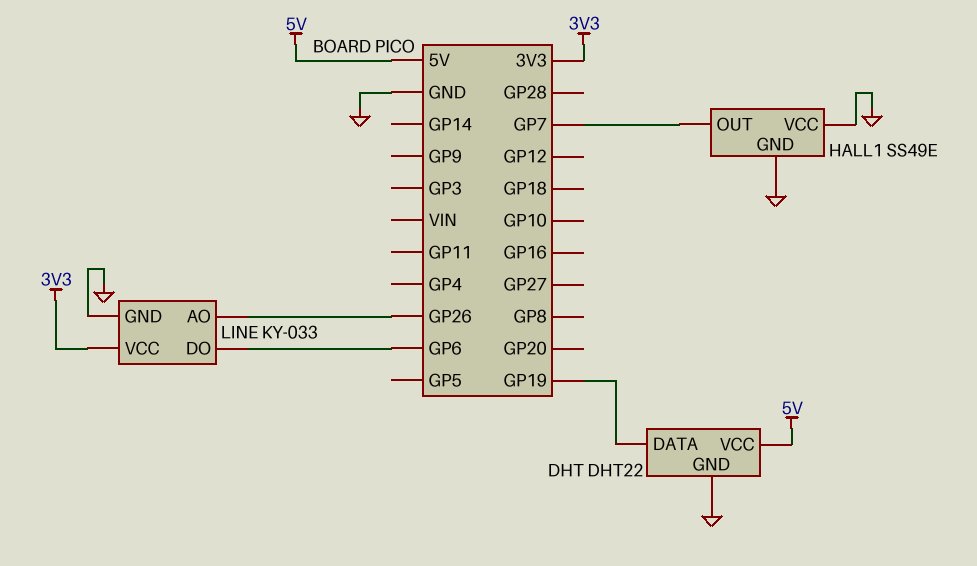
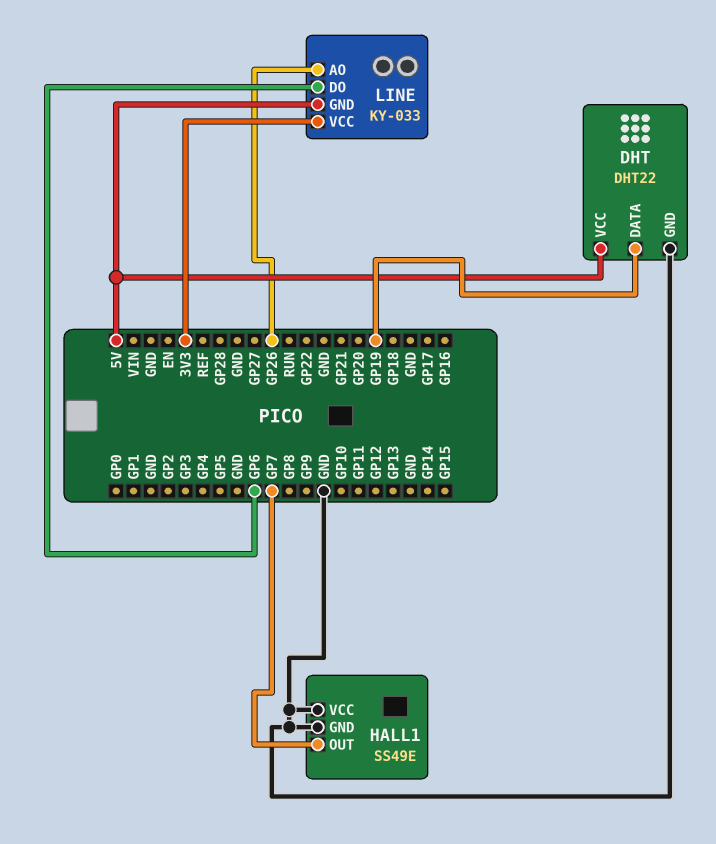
LINE pin GND: GND -> 5V

